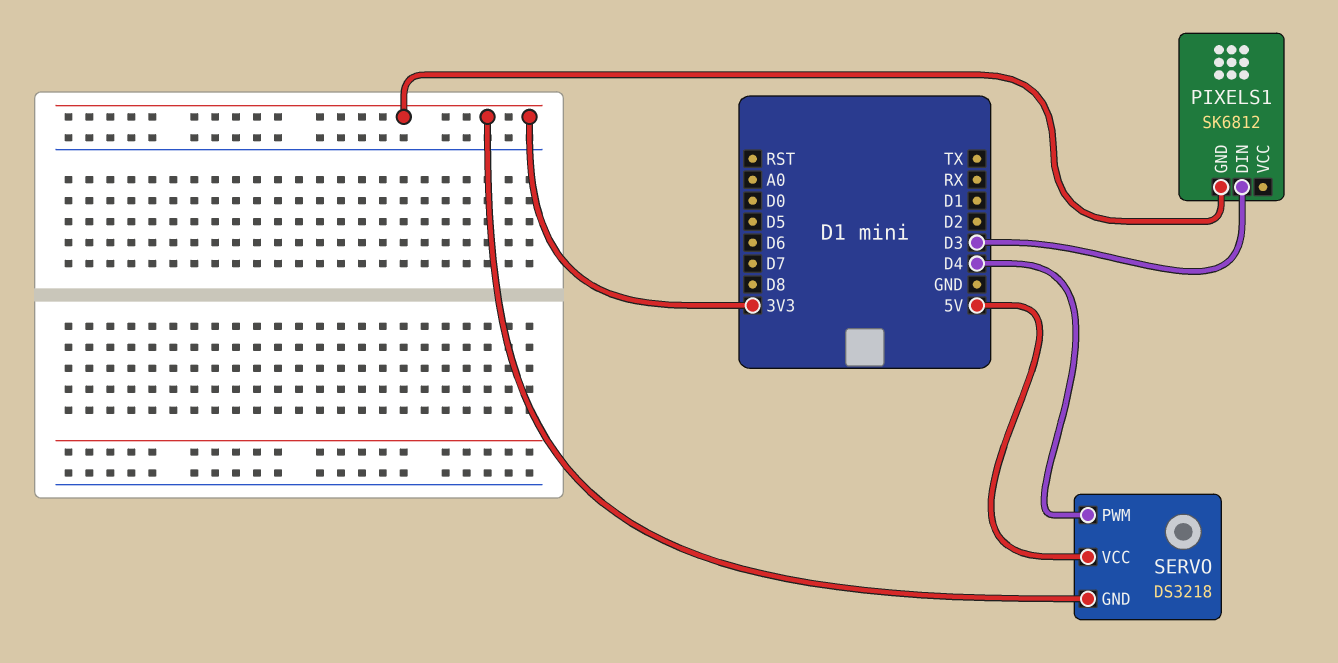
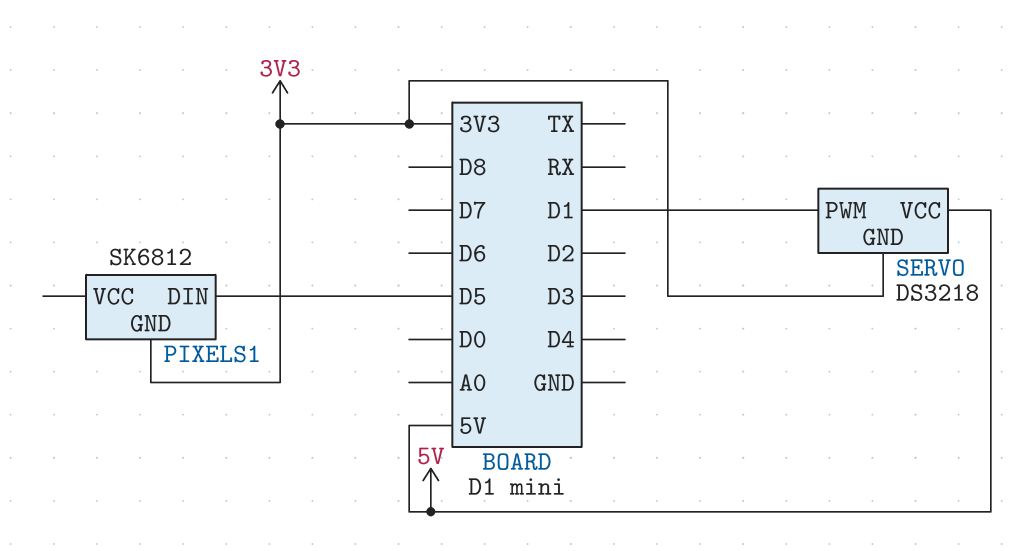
PIXELS1 pin DIN: D3 -> D5
SERVO pin PWM: D4 -> D1

